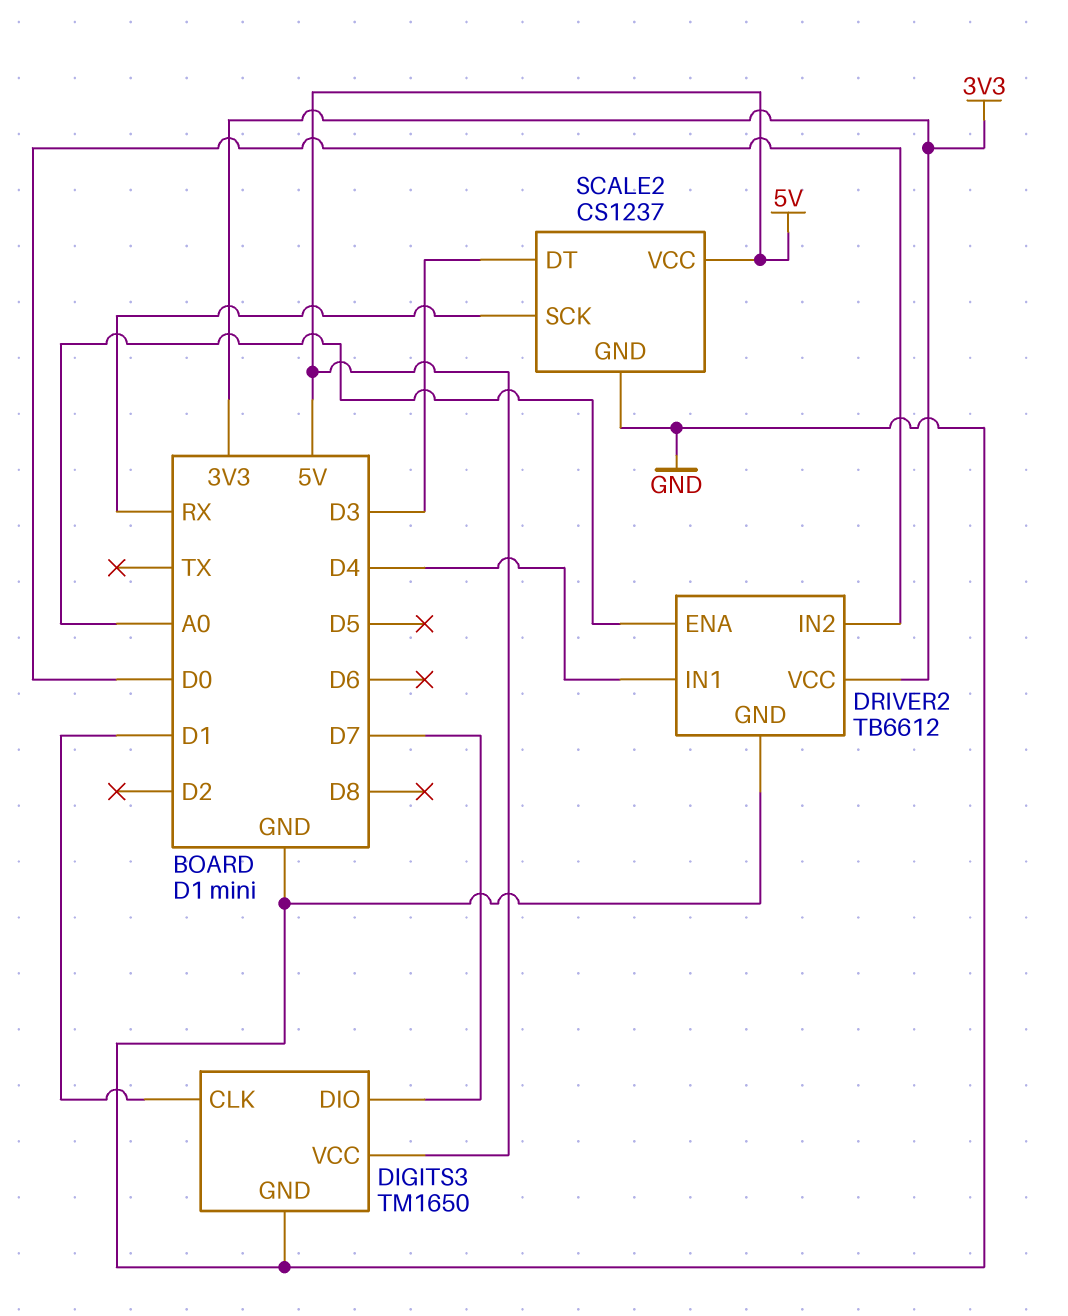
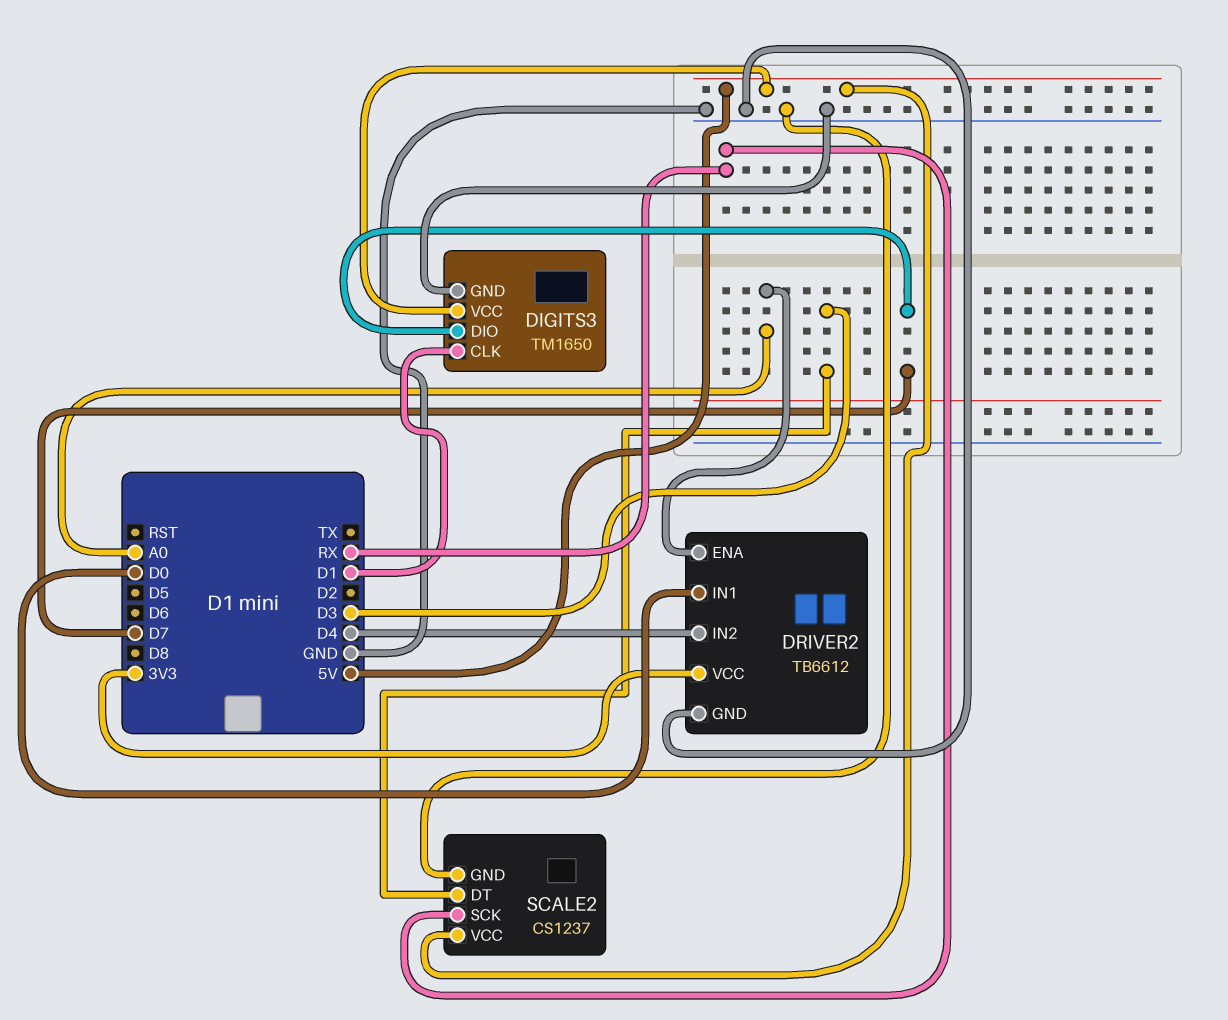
DRIVER2 pin IN1: D4 -> D0
DRIVER2 pin IN2: D0 -> D4

